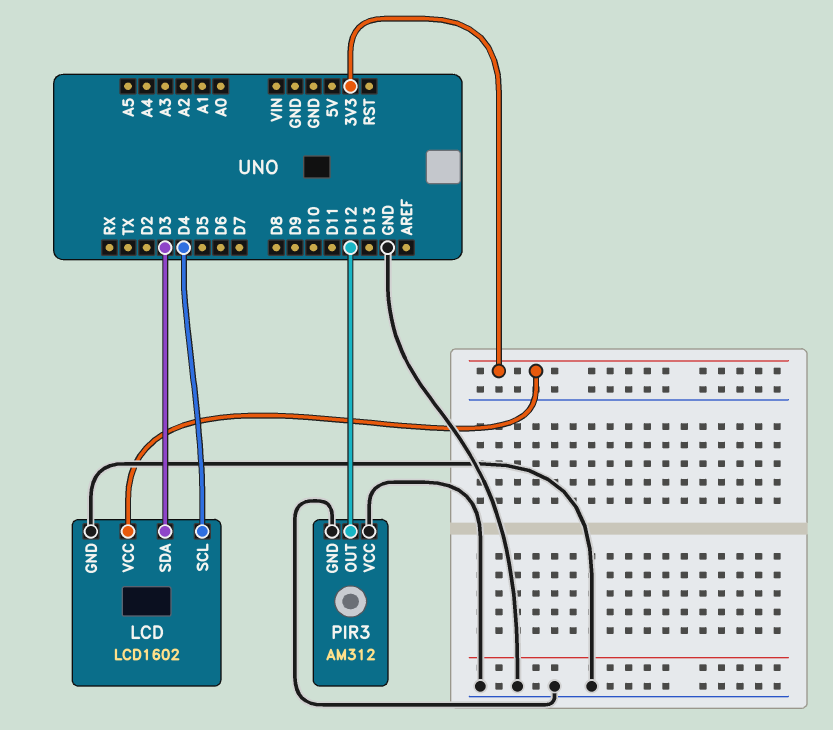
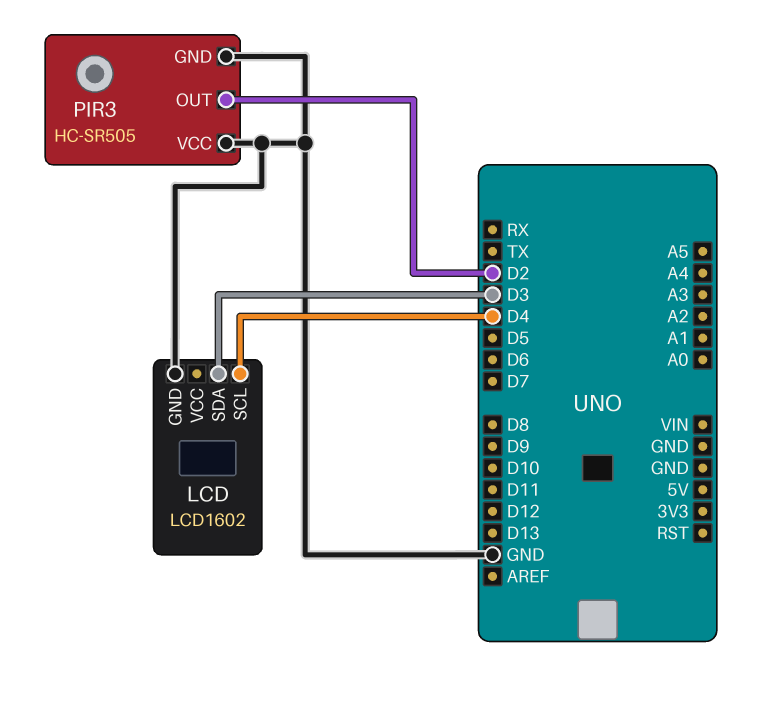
LCD pin VCC: 3V3 -> none
PIR3: AM312 -> HC-SR505
PIR3 pin OUT: D12 -> D2

